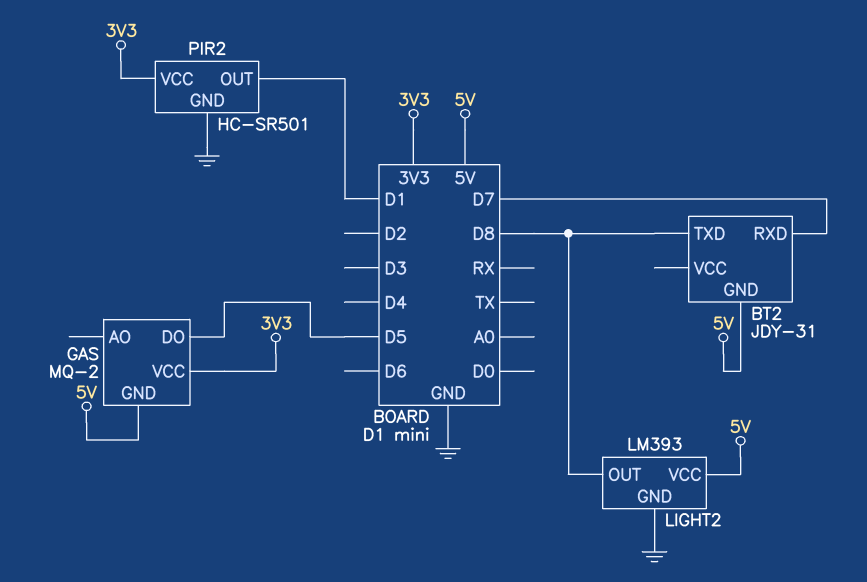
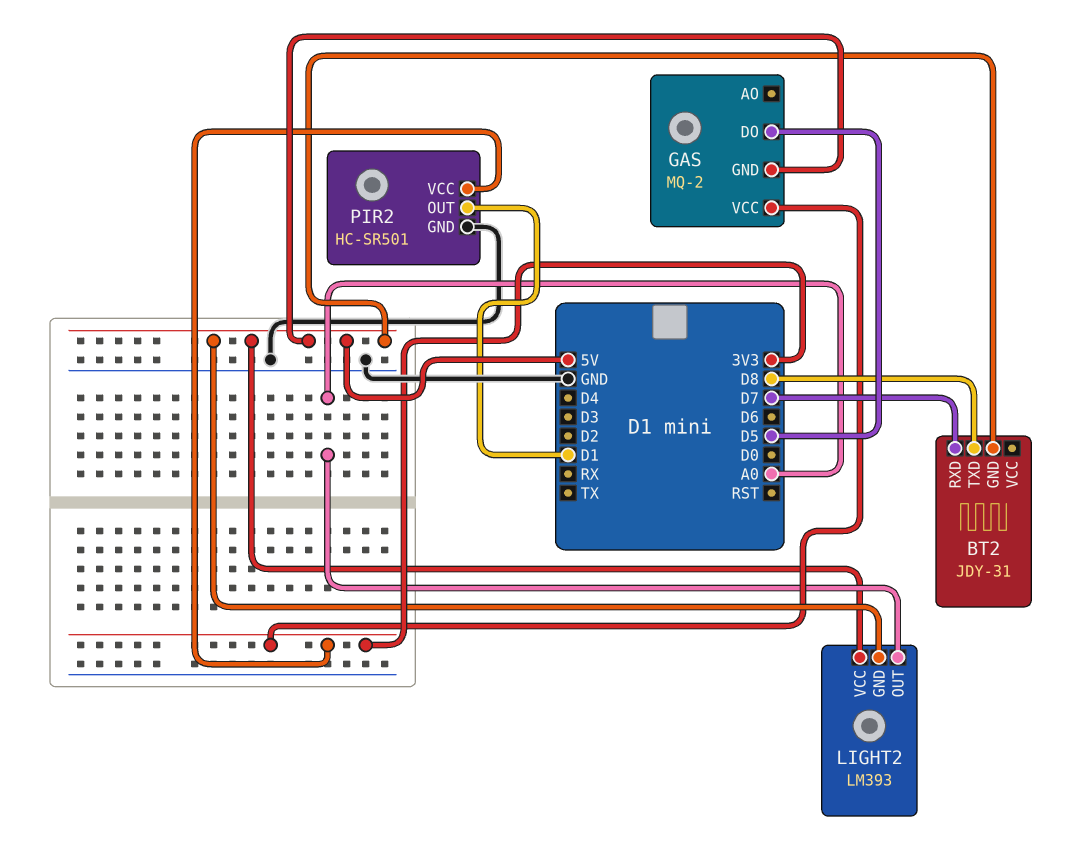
LIGHT2 pin GND: GND -> 5V
LIGHT2 pin OUT: D8 -> A0

